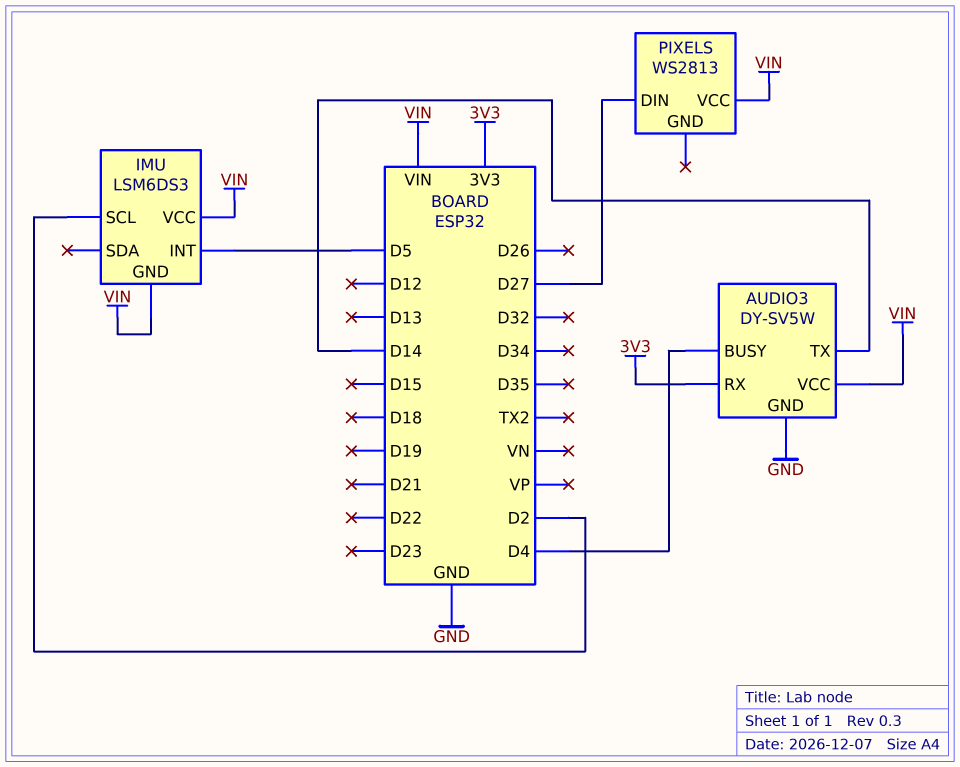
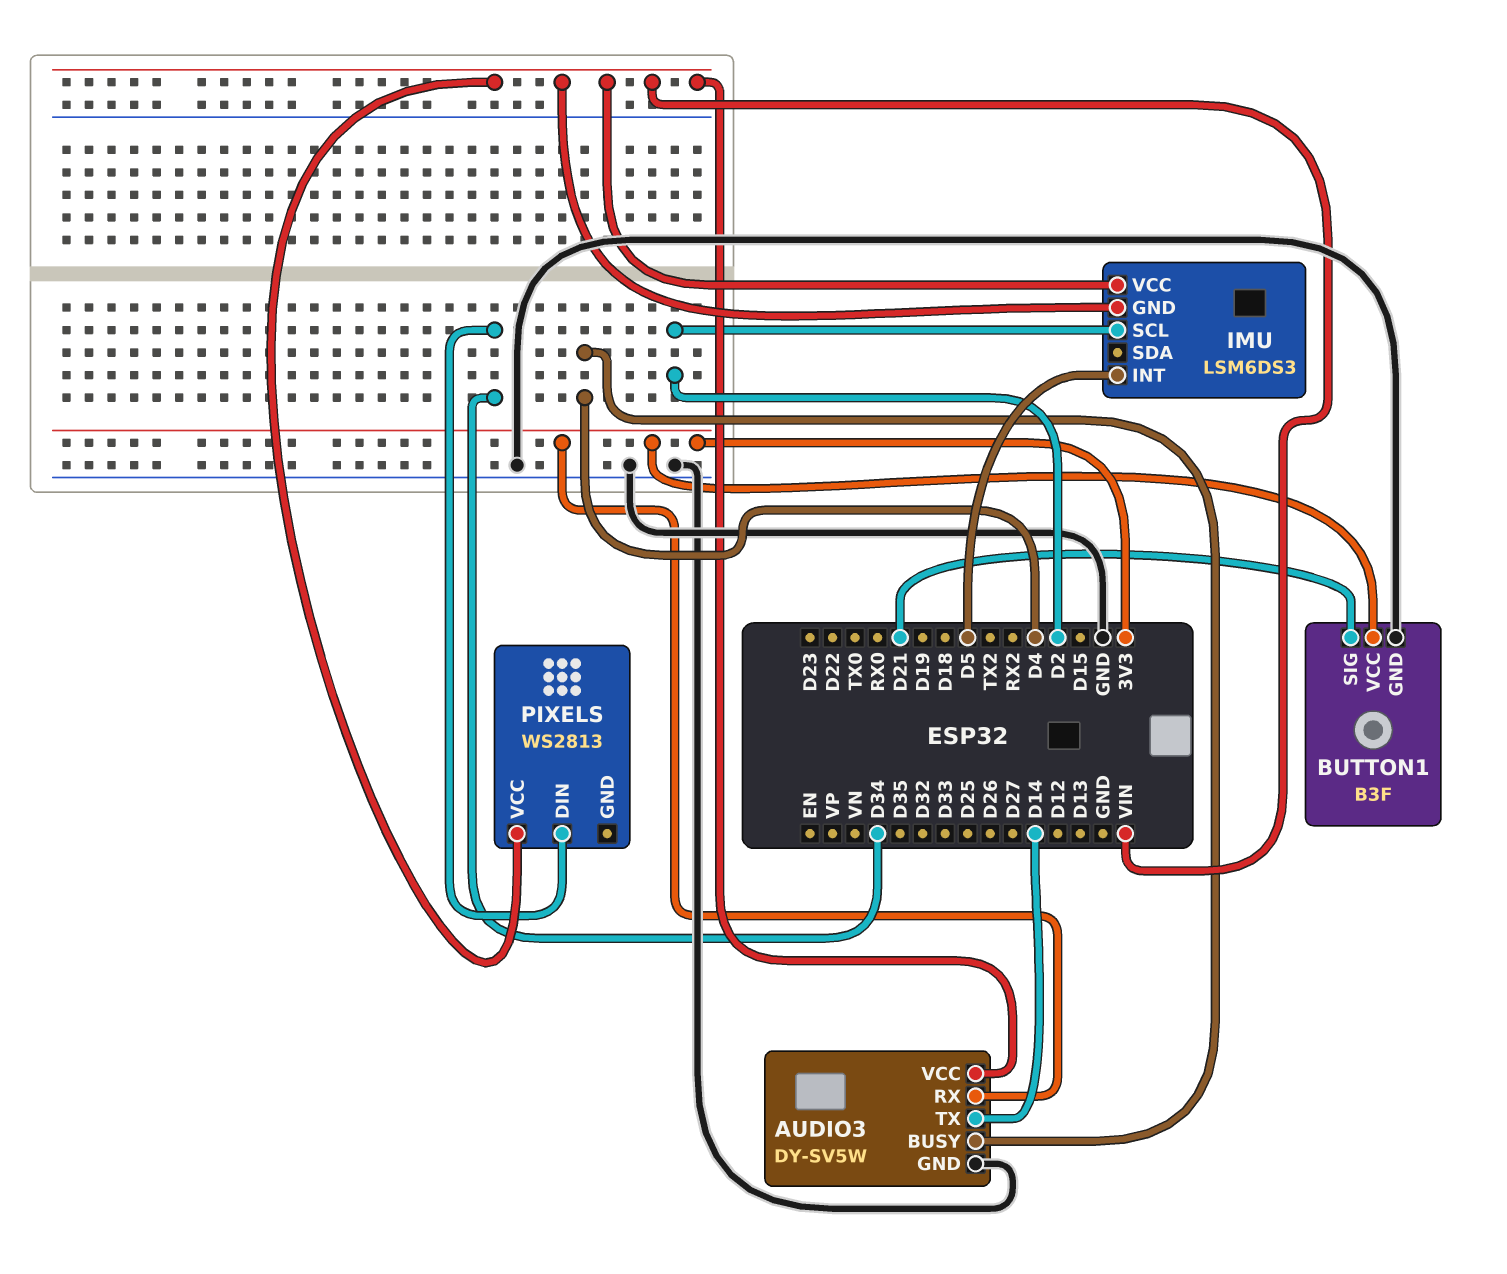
BUTTON1: none -> B3F
BUTTON1 pin GND: none -> GND
BUTTON1 pin SIG: none -> D21
BUTTON1 pin VCC: none -> 3V3
PIXELS pin DIN: D27 -> D34

